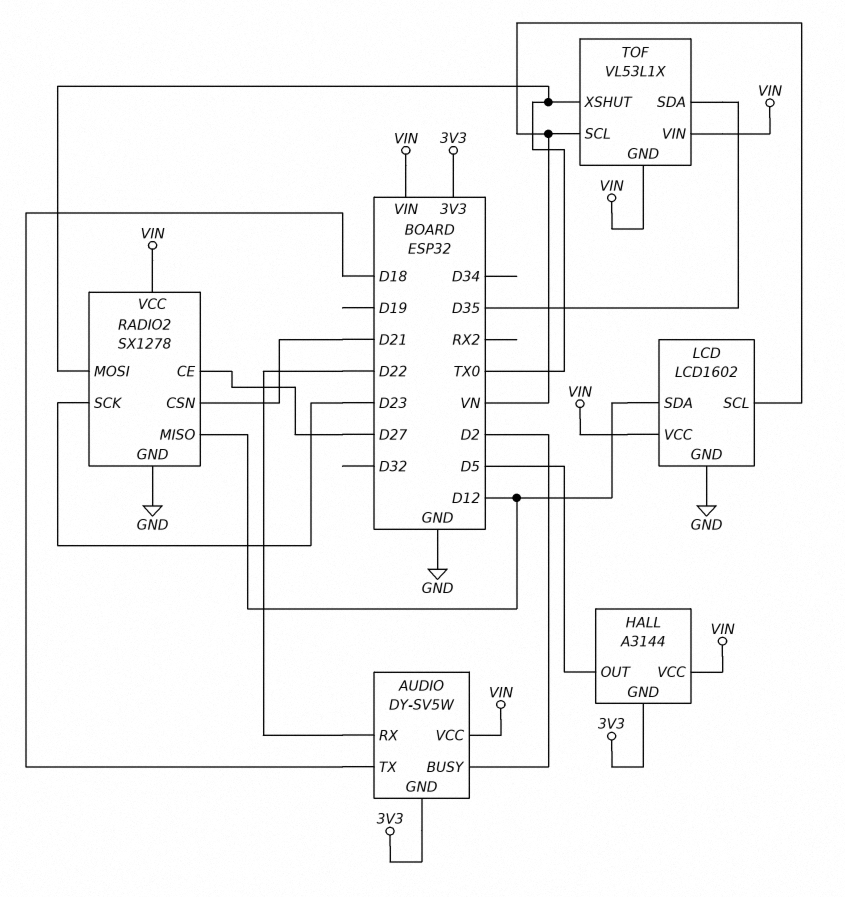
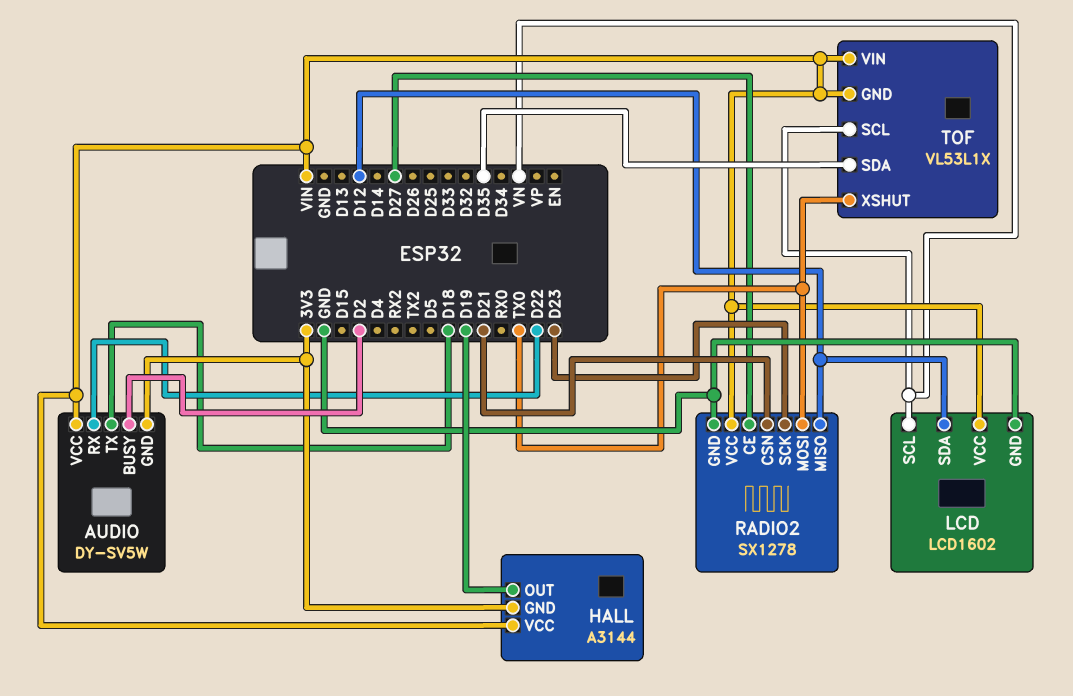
HALL pin OUT: D5 -> D19

